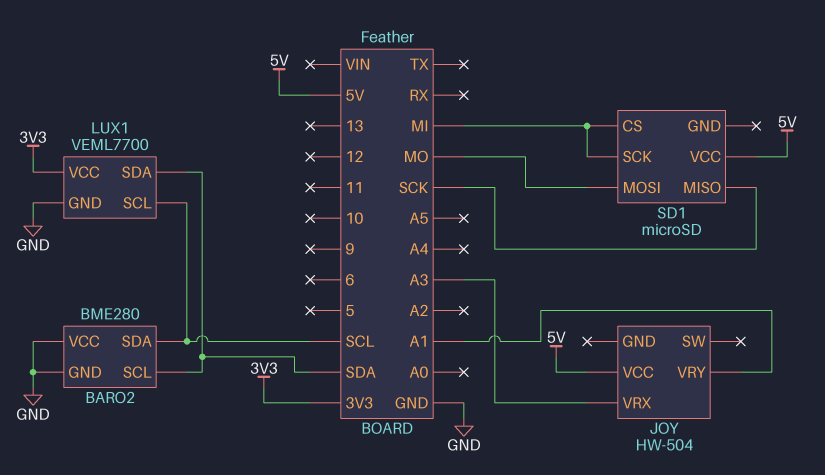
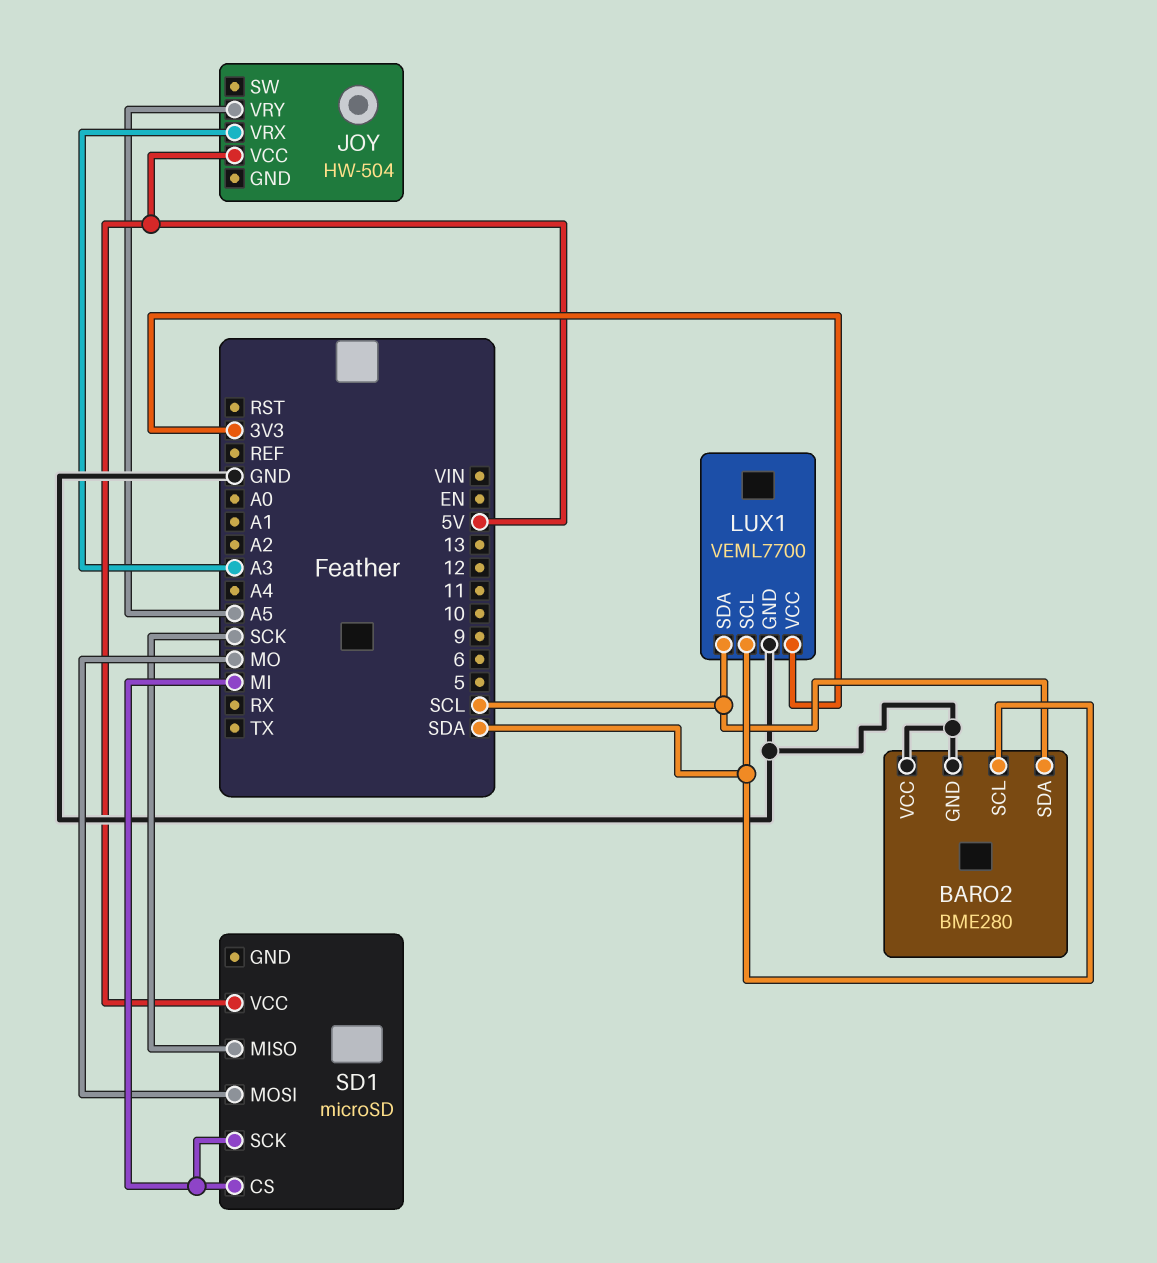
JOY pin VRY: A1 -> A5
LUX1 pin SCL: SCL -> SDA
LUX1 pin SDA: SDA -> SCL

